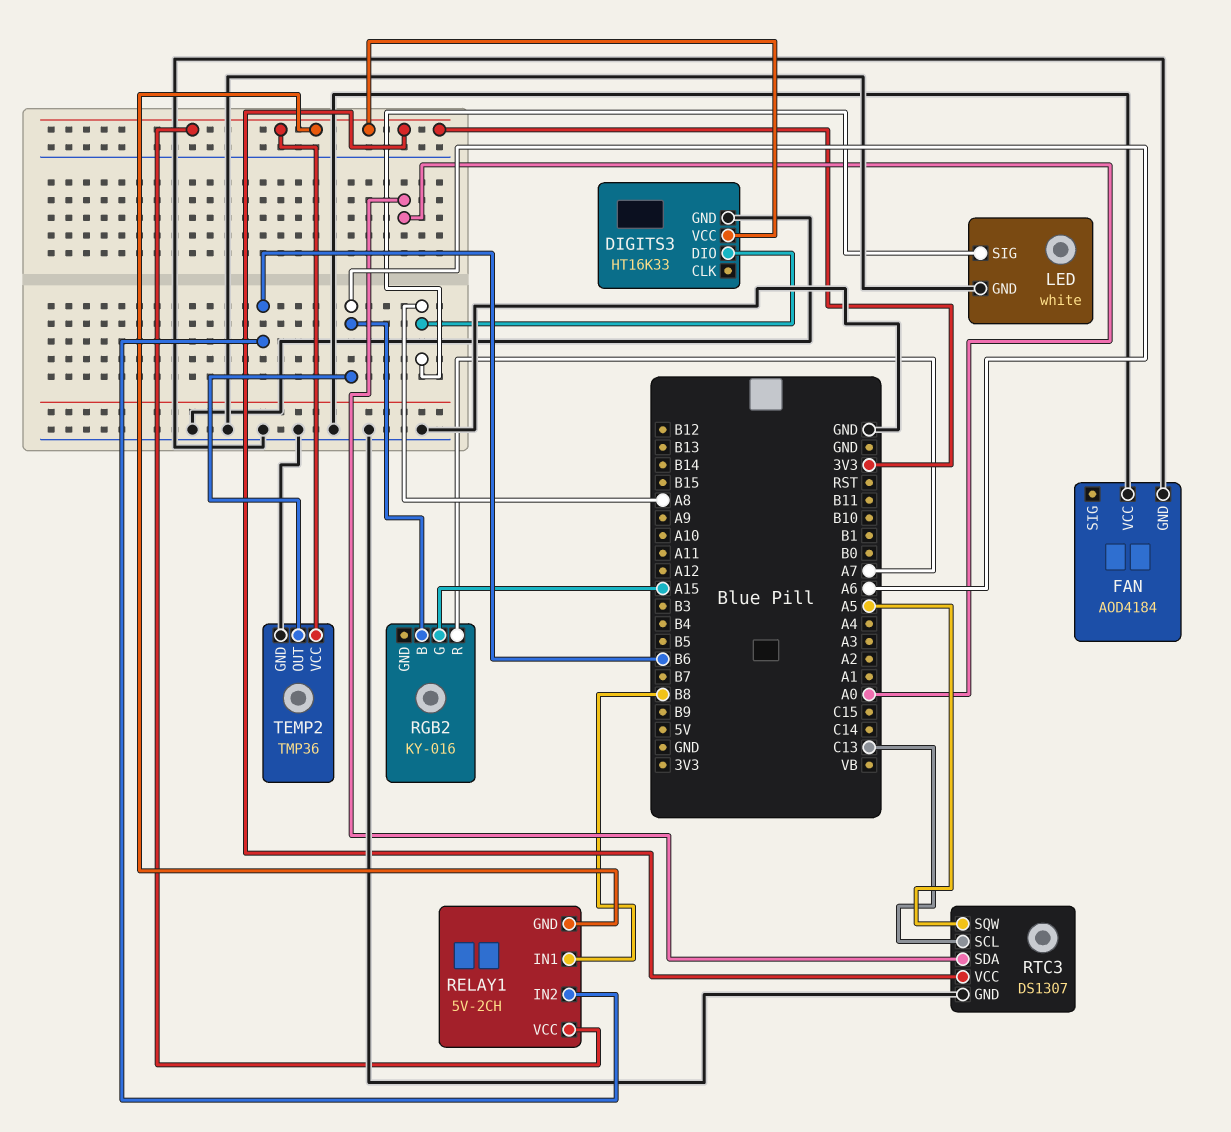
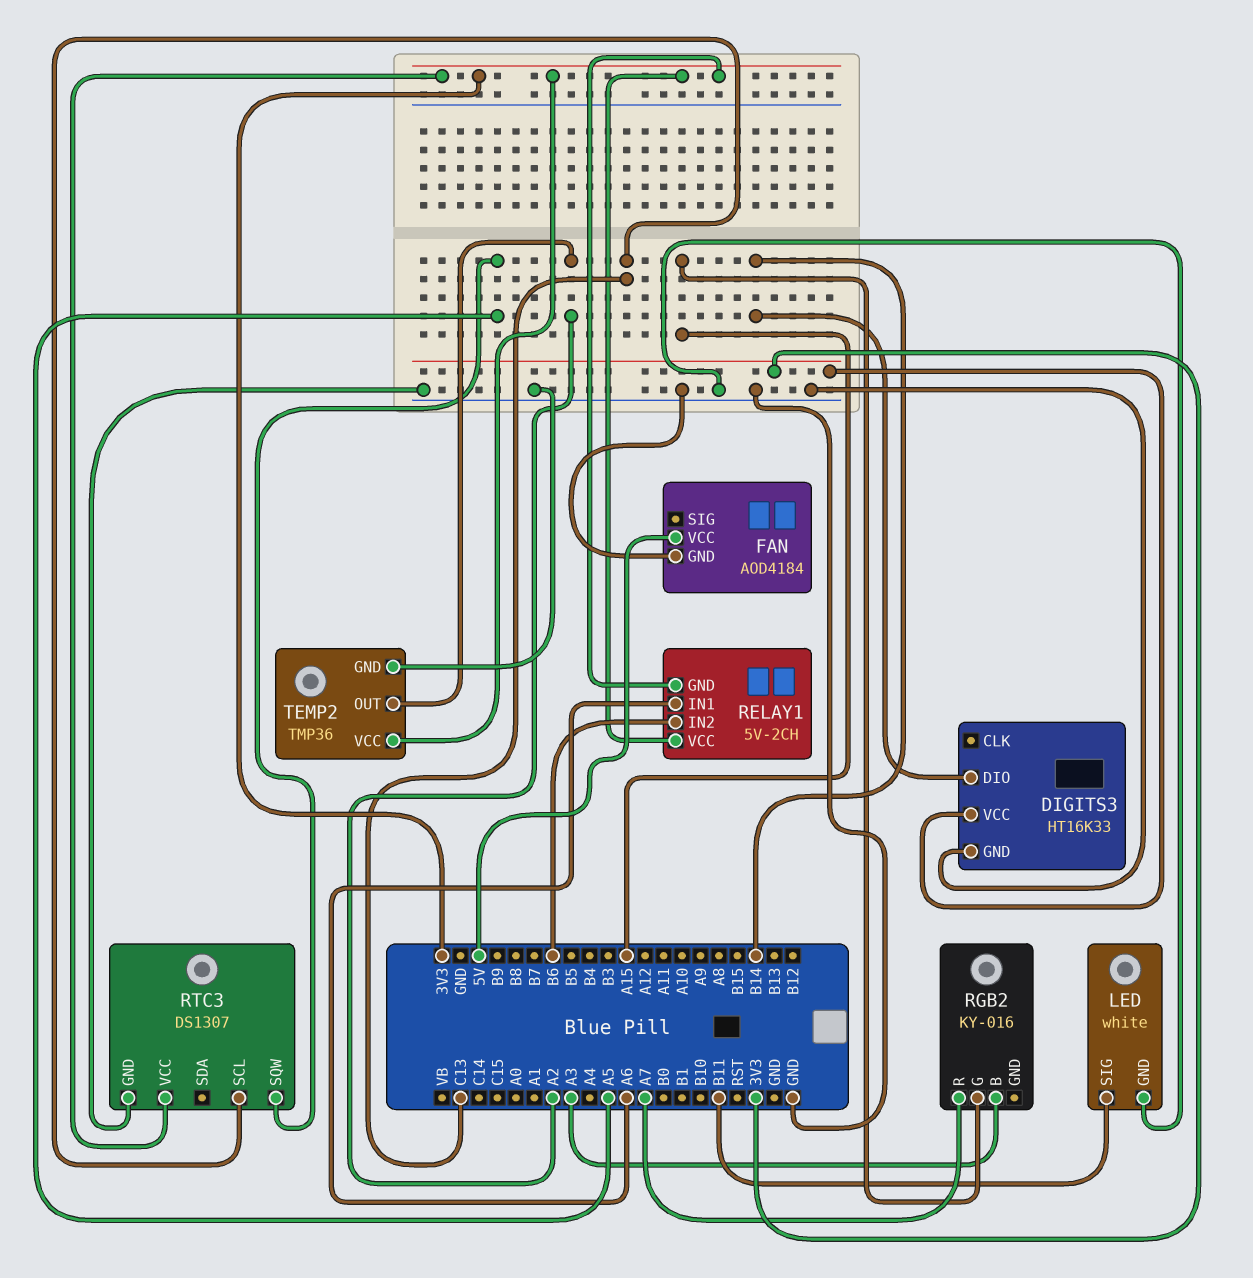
DIGITS3 pin DIO: A8 -> B14
FAN pin VCC: GND -> 5V
LED pin SIG: A8 -> B11
RELAY1 pin IN1: B8 -> A6
RGB2 pin B: A6 -> A3
RTC3 pin SDA: A0 -> none
TEMP2 pin OUT: A6 -> A2

